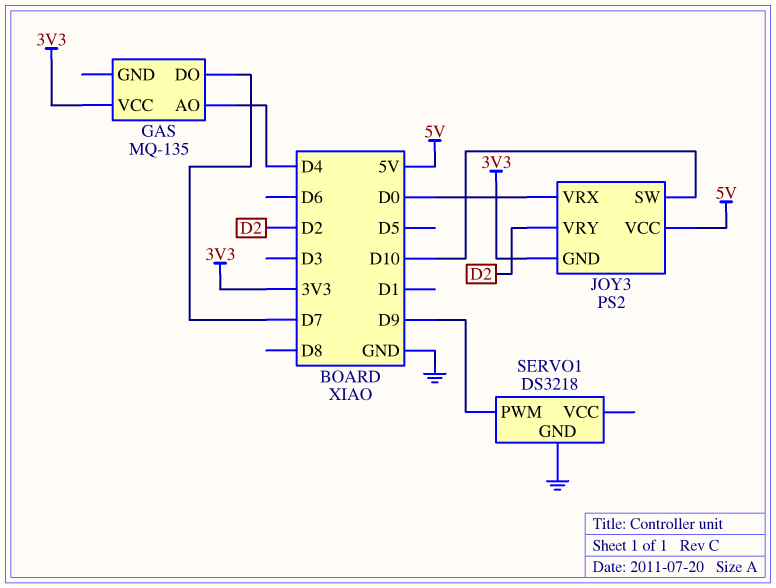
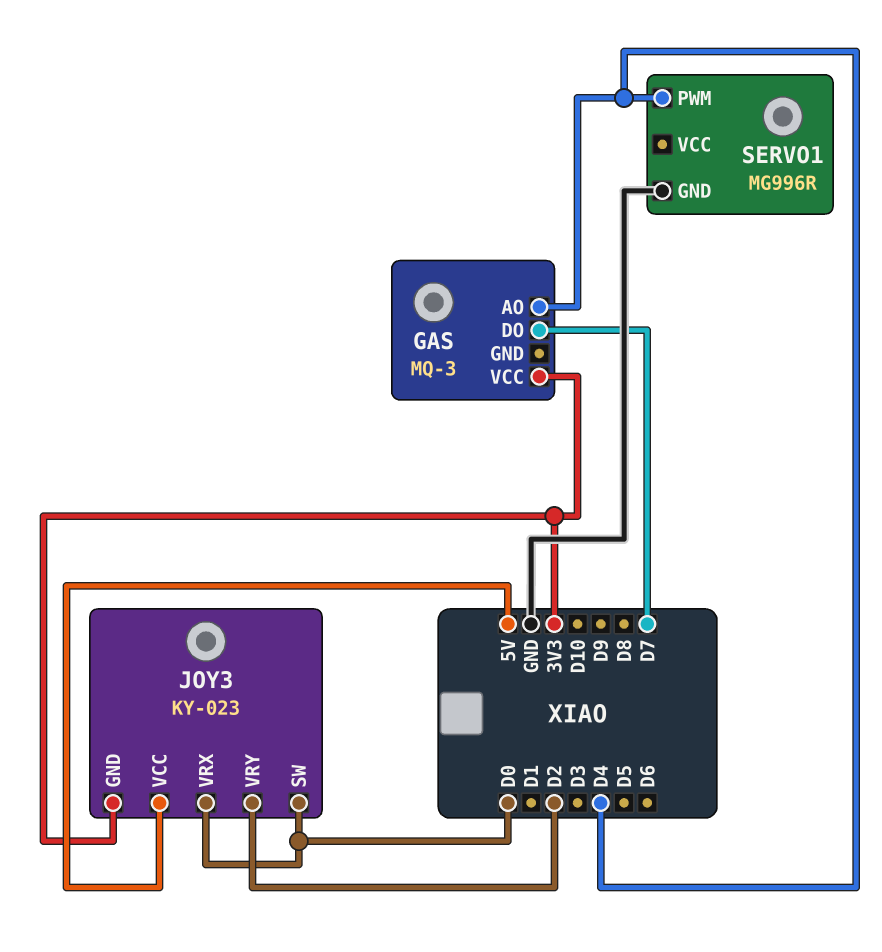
GAS: MQ-135 -> MQ-3
JOY3: PS2 -> KY-023
JOY3 pin SW: D10 -> D0
SERVO1: DS3218 -> MG996R
SERVO1 pin PWM: D9 -> D4

